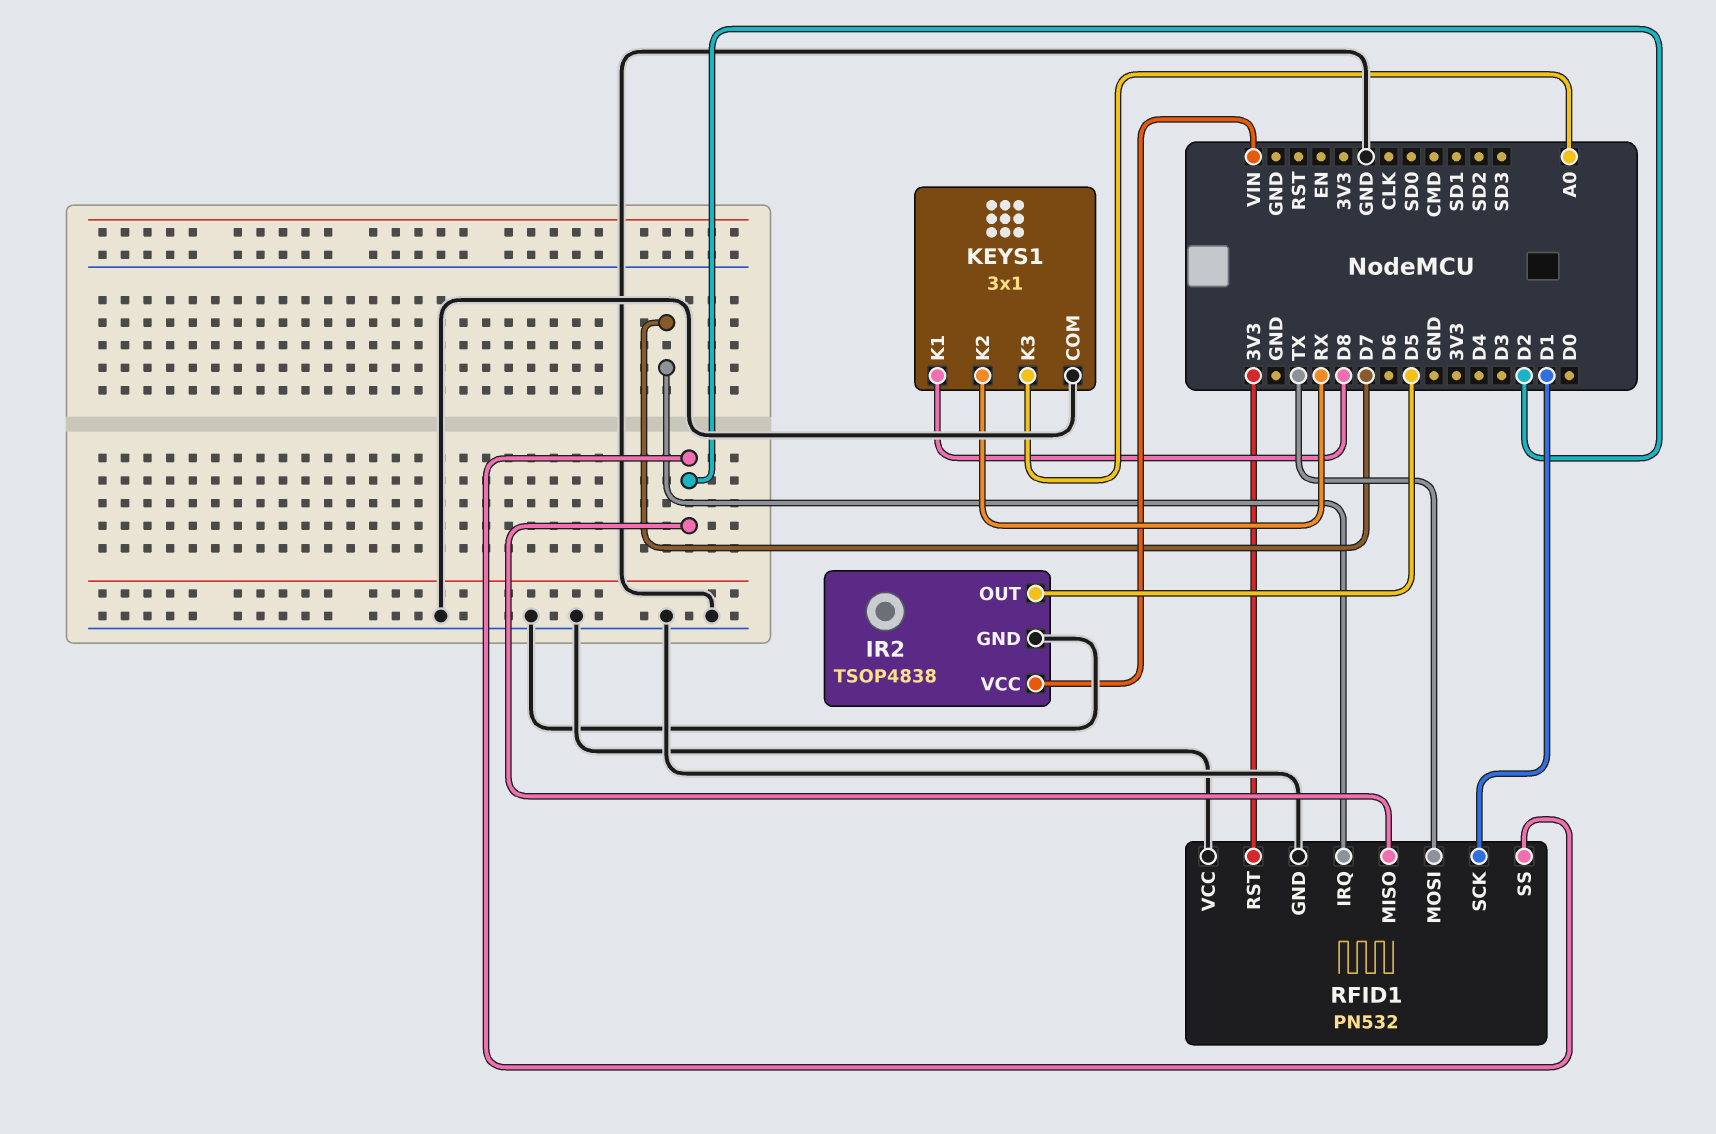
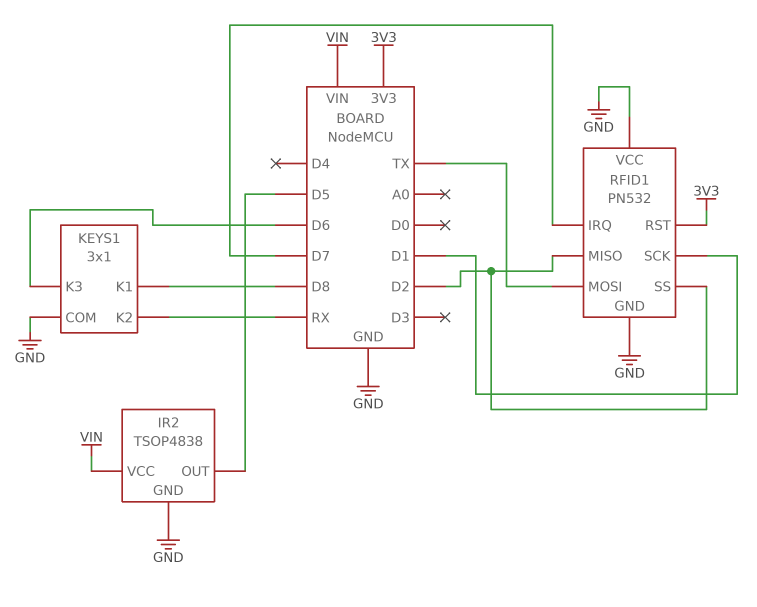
KEYS1 pin K3: A0 -> D6

